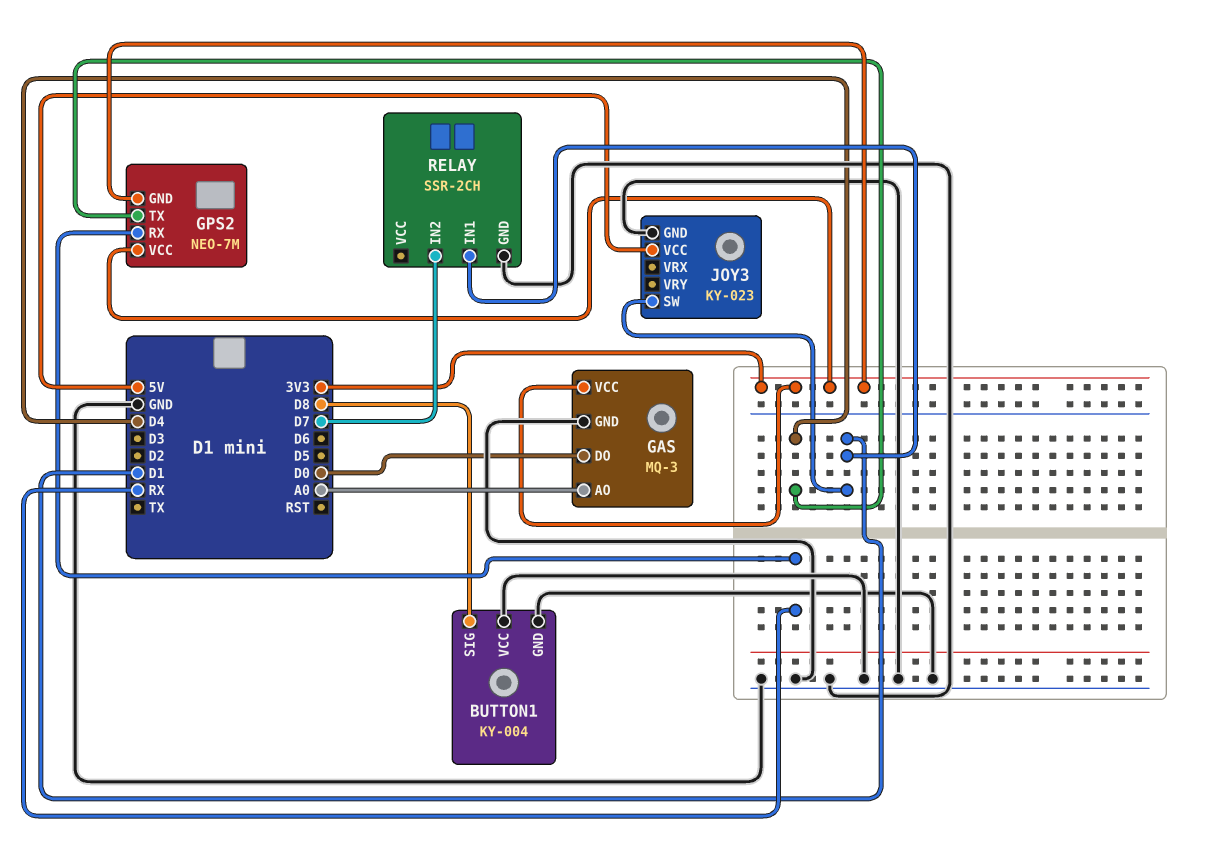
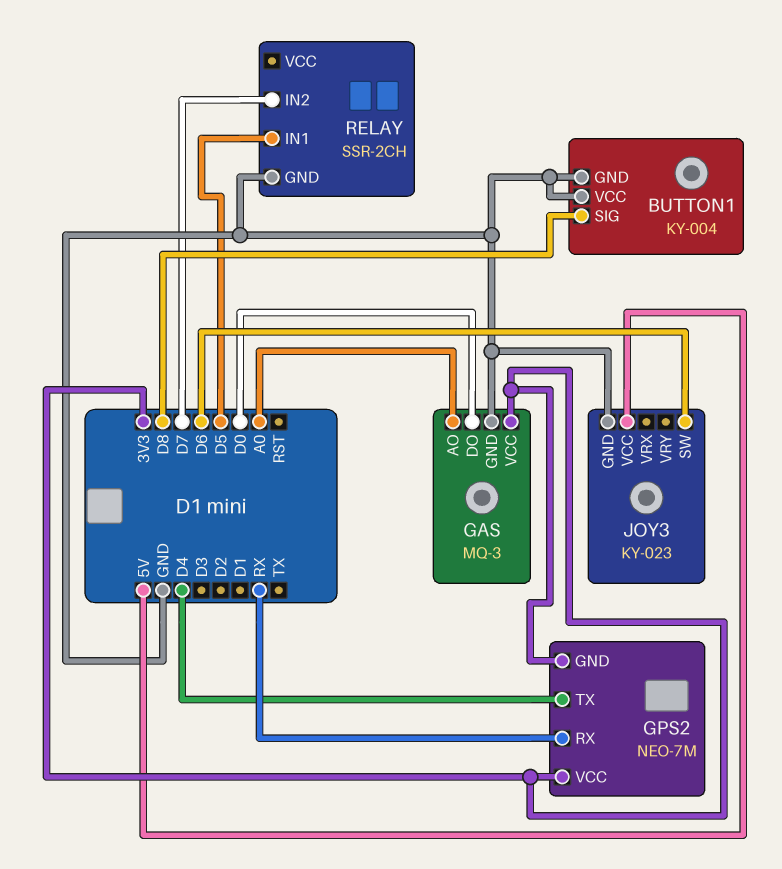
JOY3 pin SW: D1 -> D6
RELAY pin IN1: D1 -> D5

